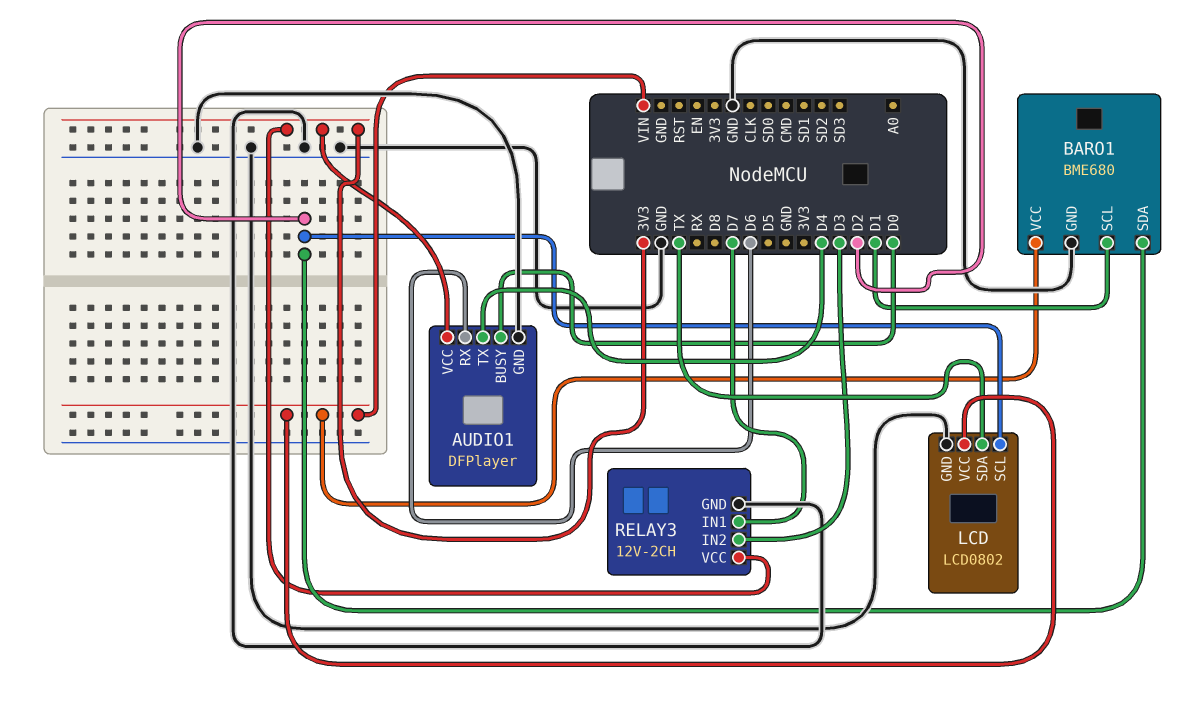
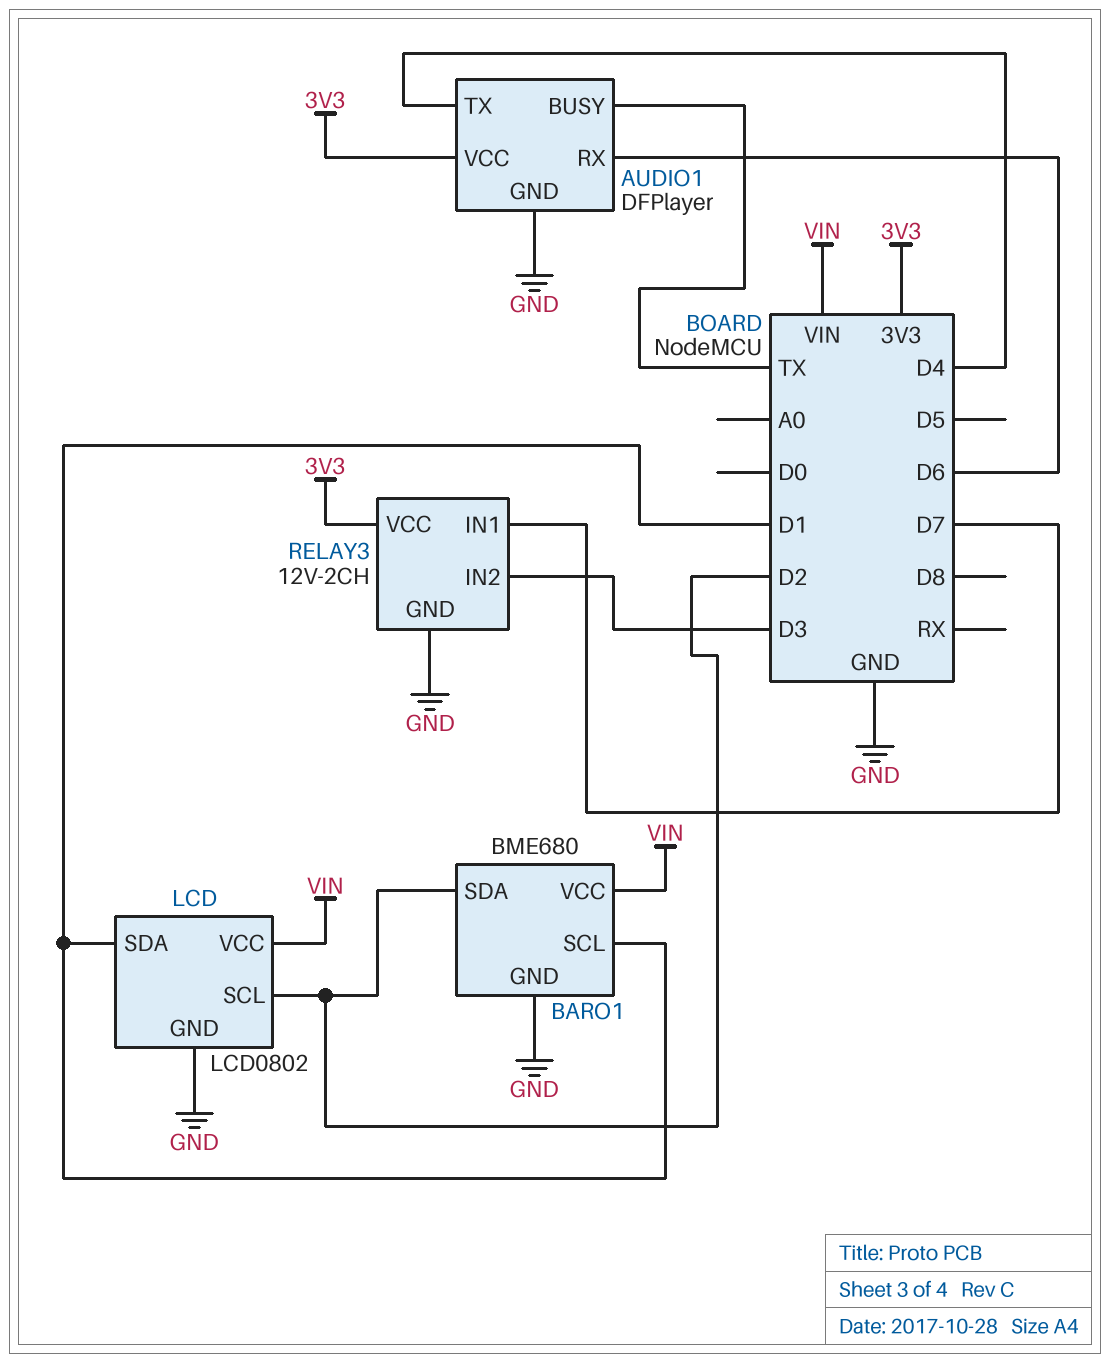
AUDIO1 pin BUSY: D0 -> TX
LCD pin SDA: TX -> D1

